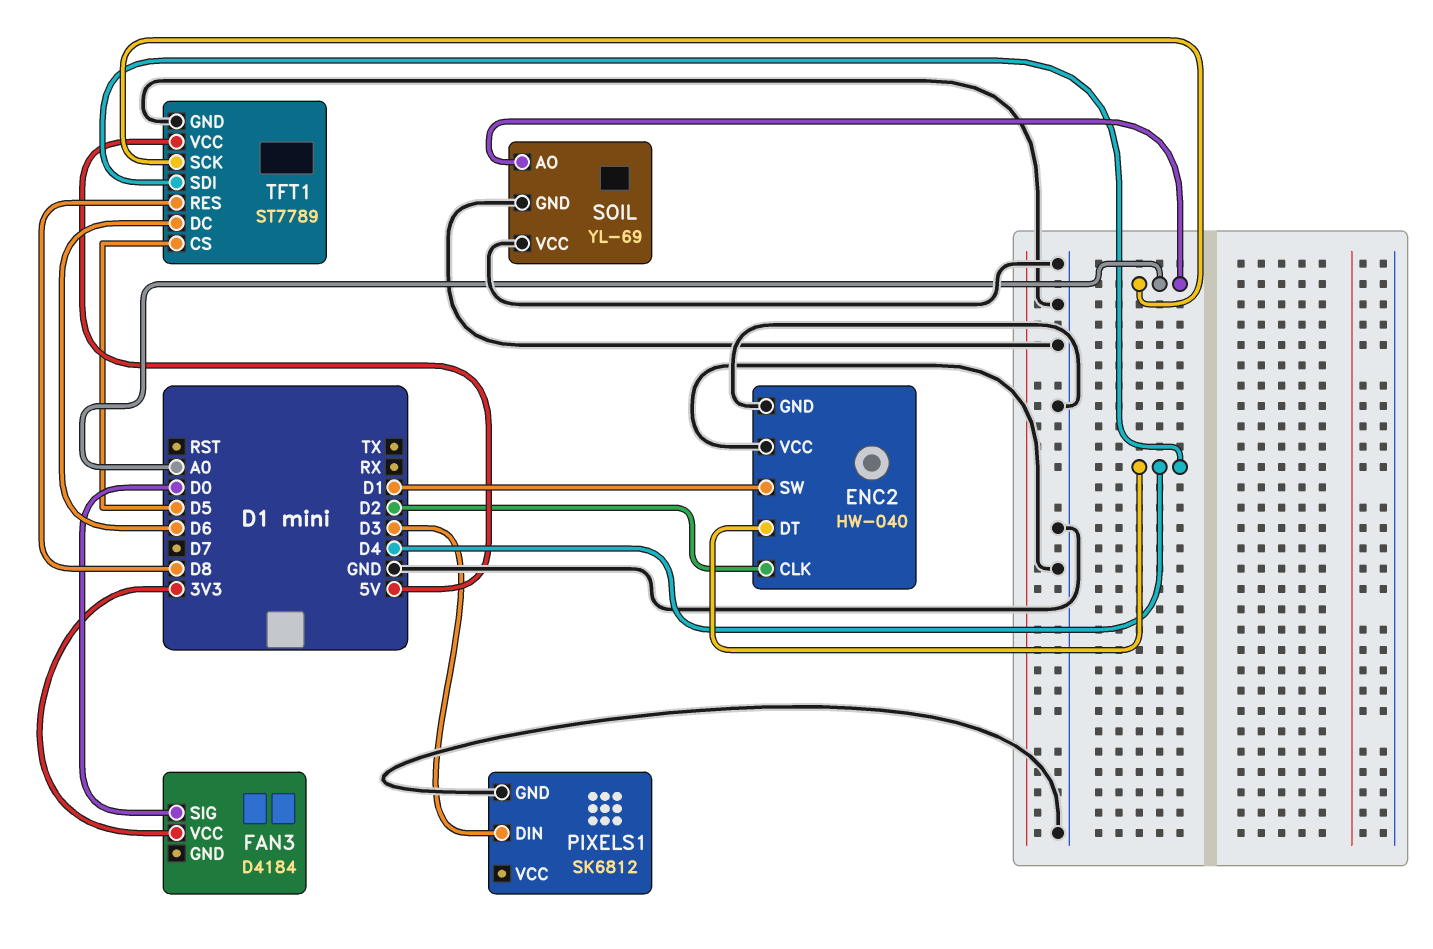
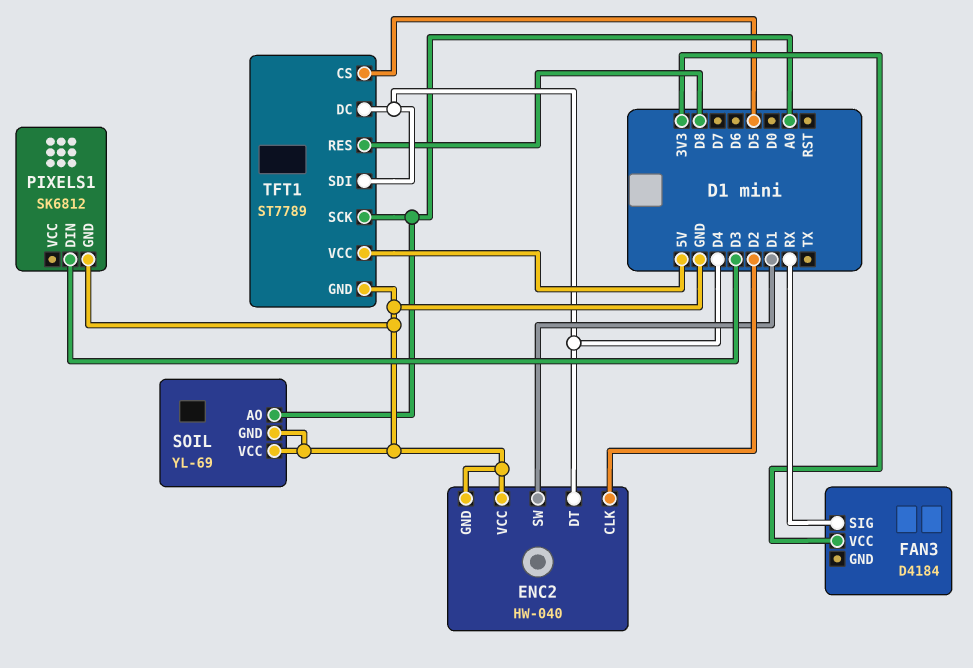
FAN3 pin SIG: D0 -> RX
TFT1 pin DC: D6 -> D4

